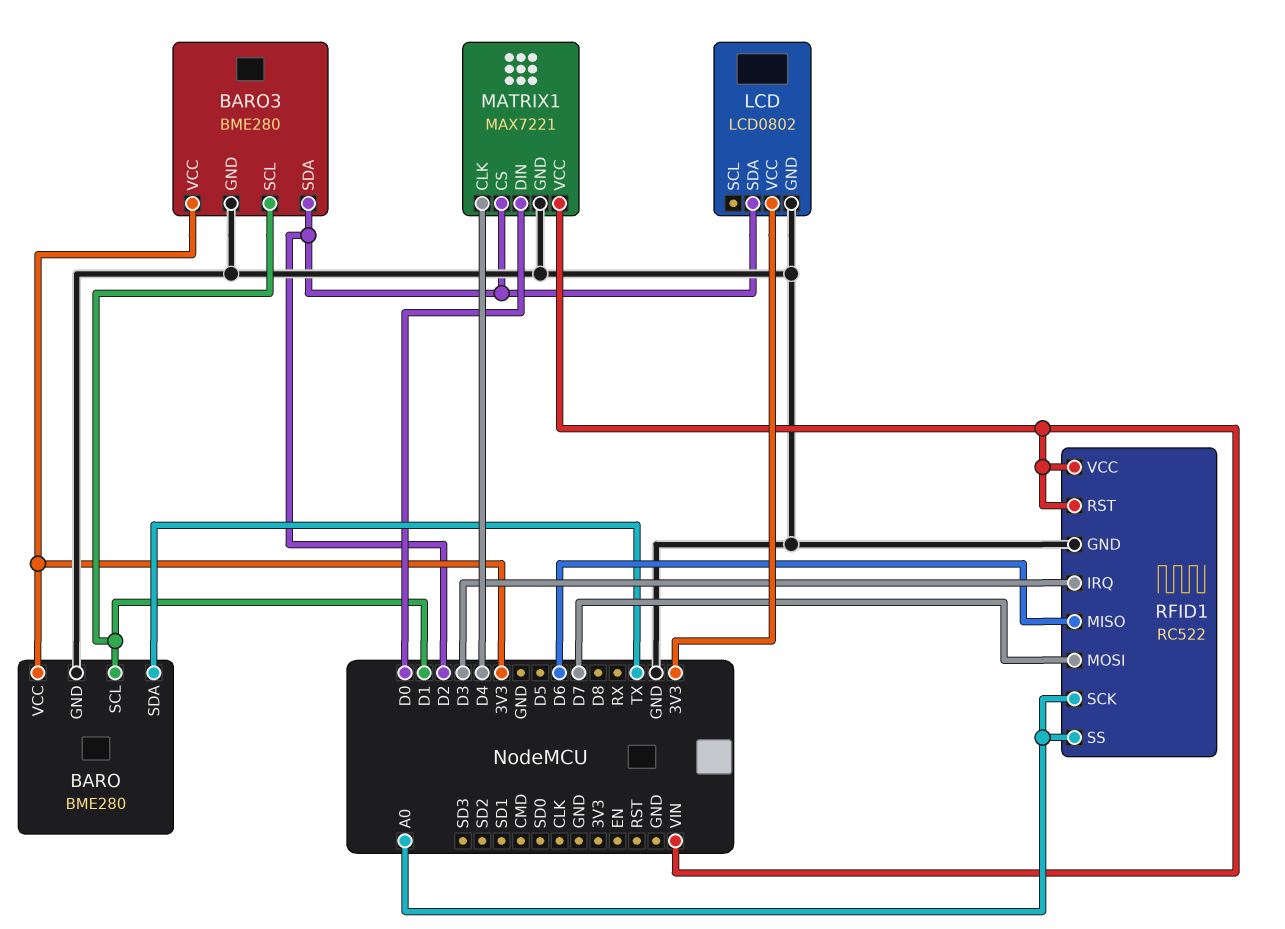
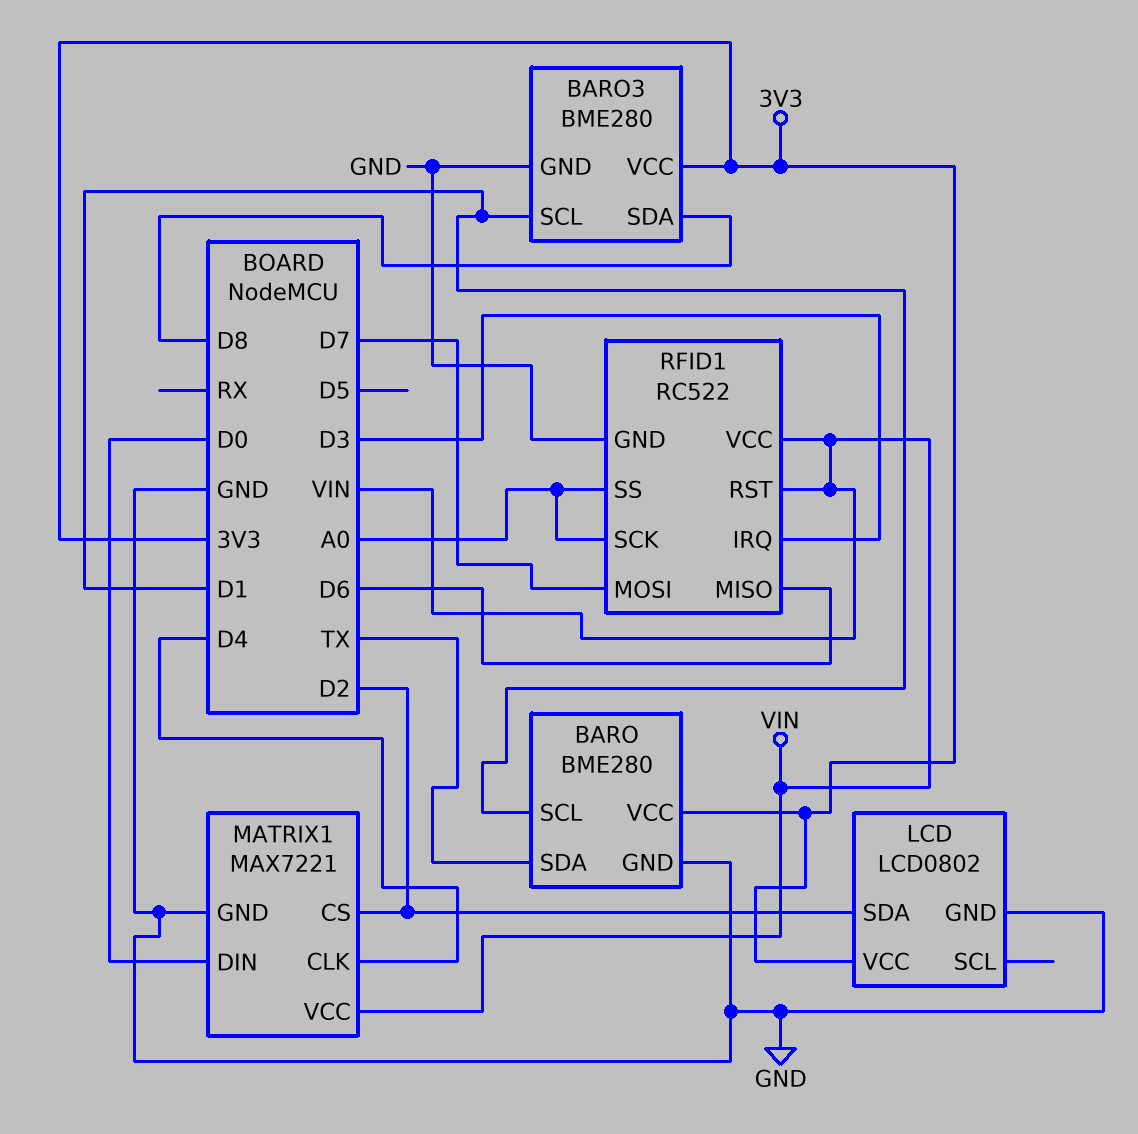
BARO3 pin SDA: D2 -> D8

